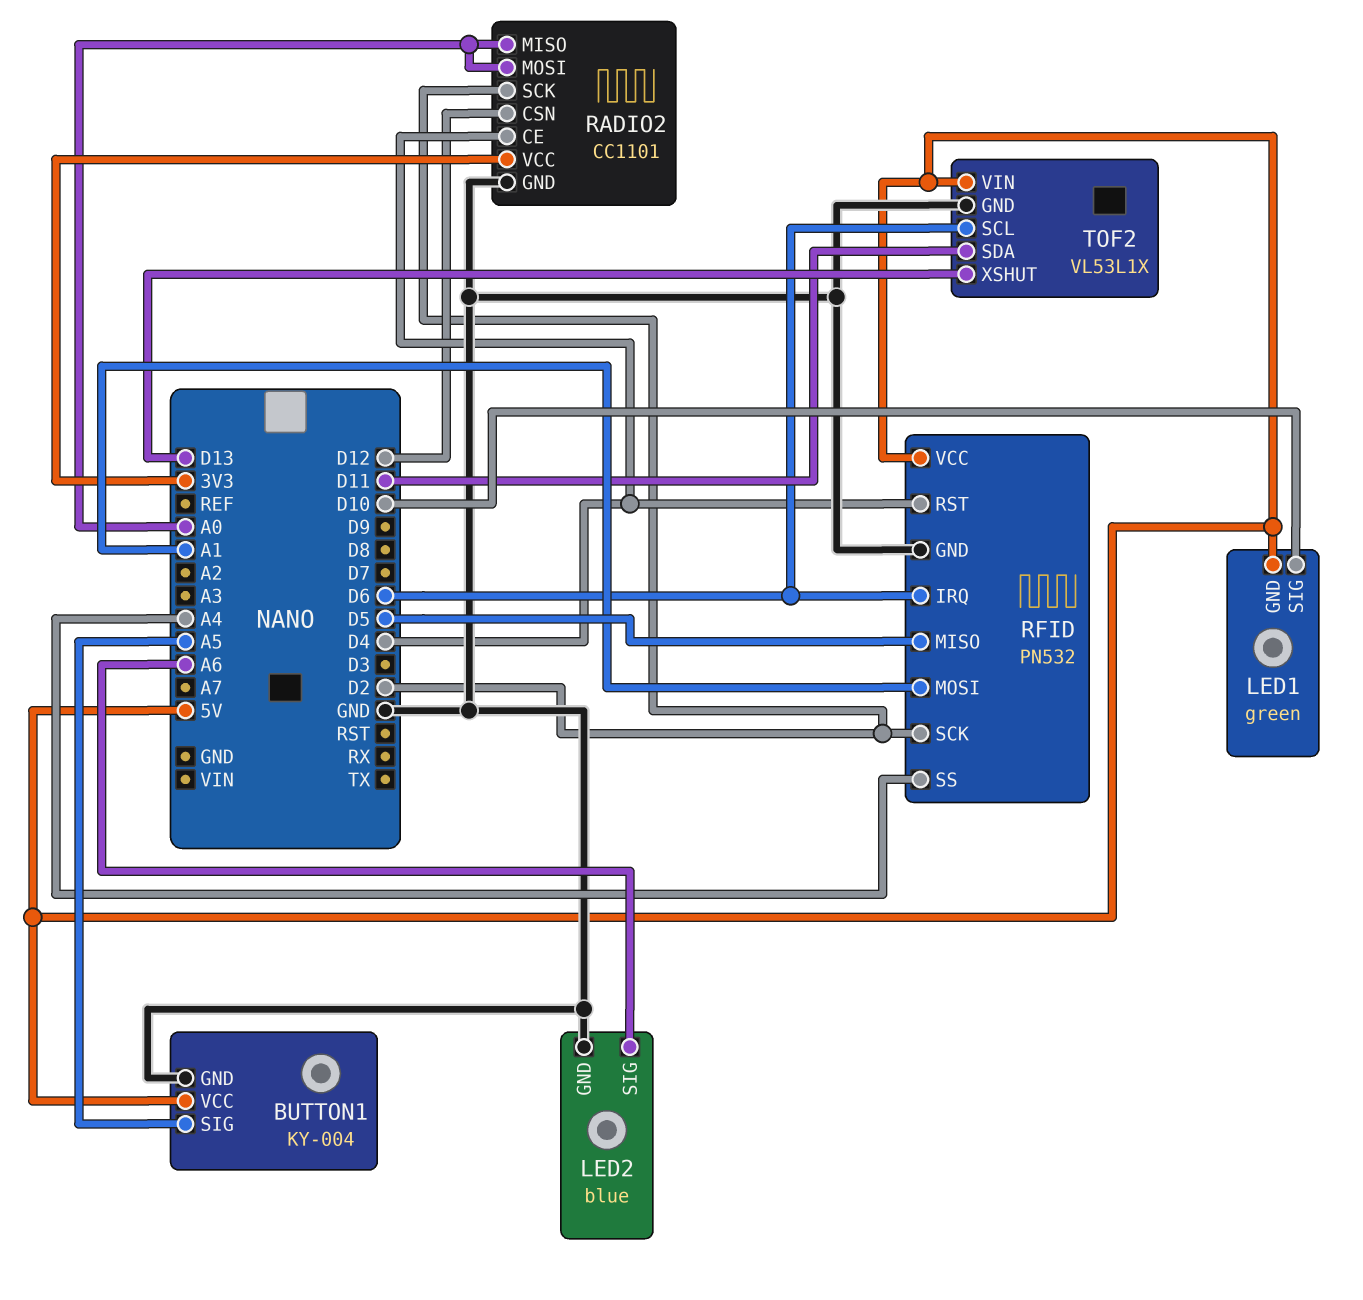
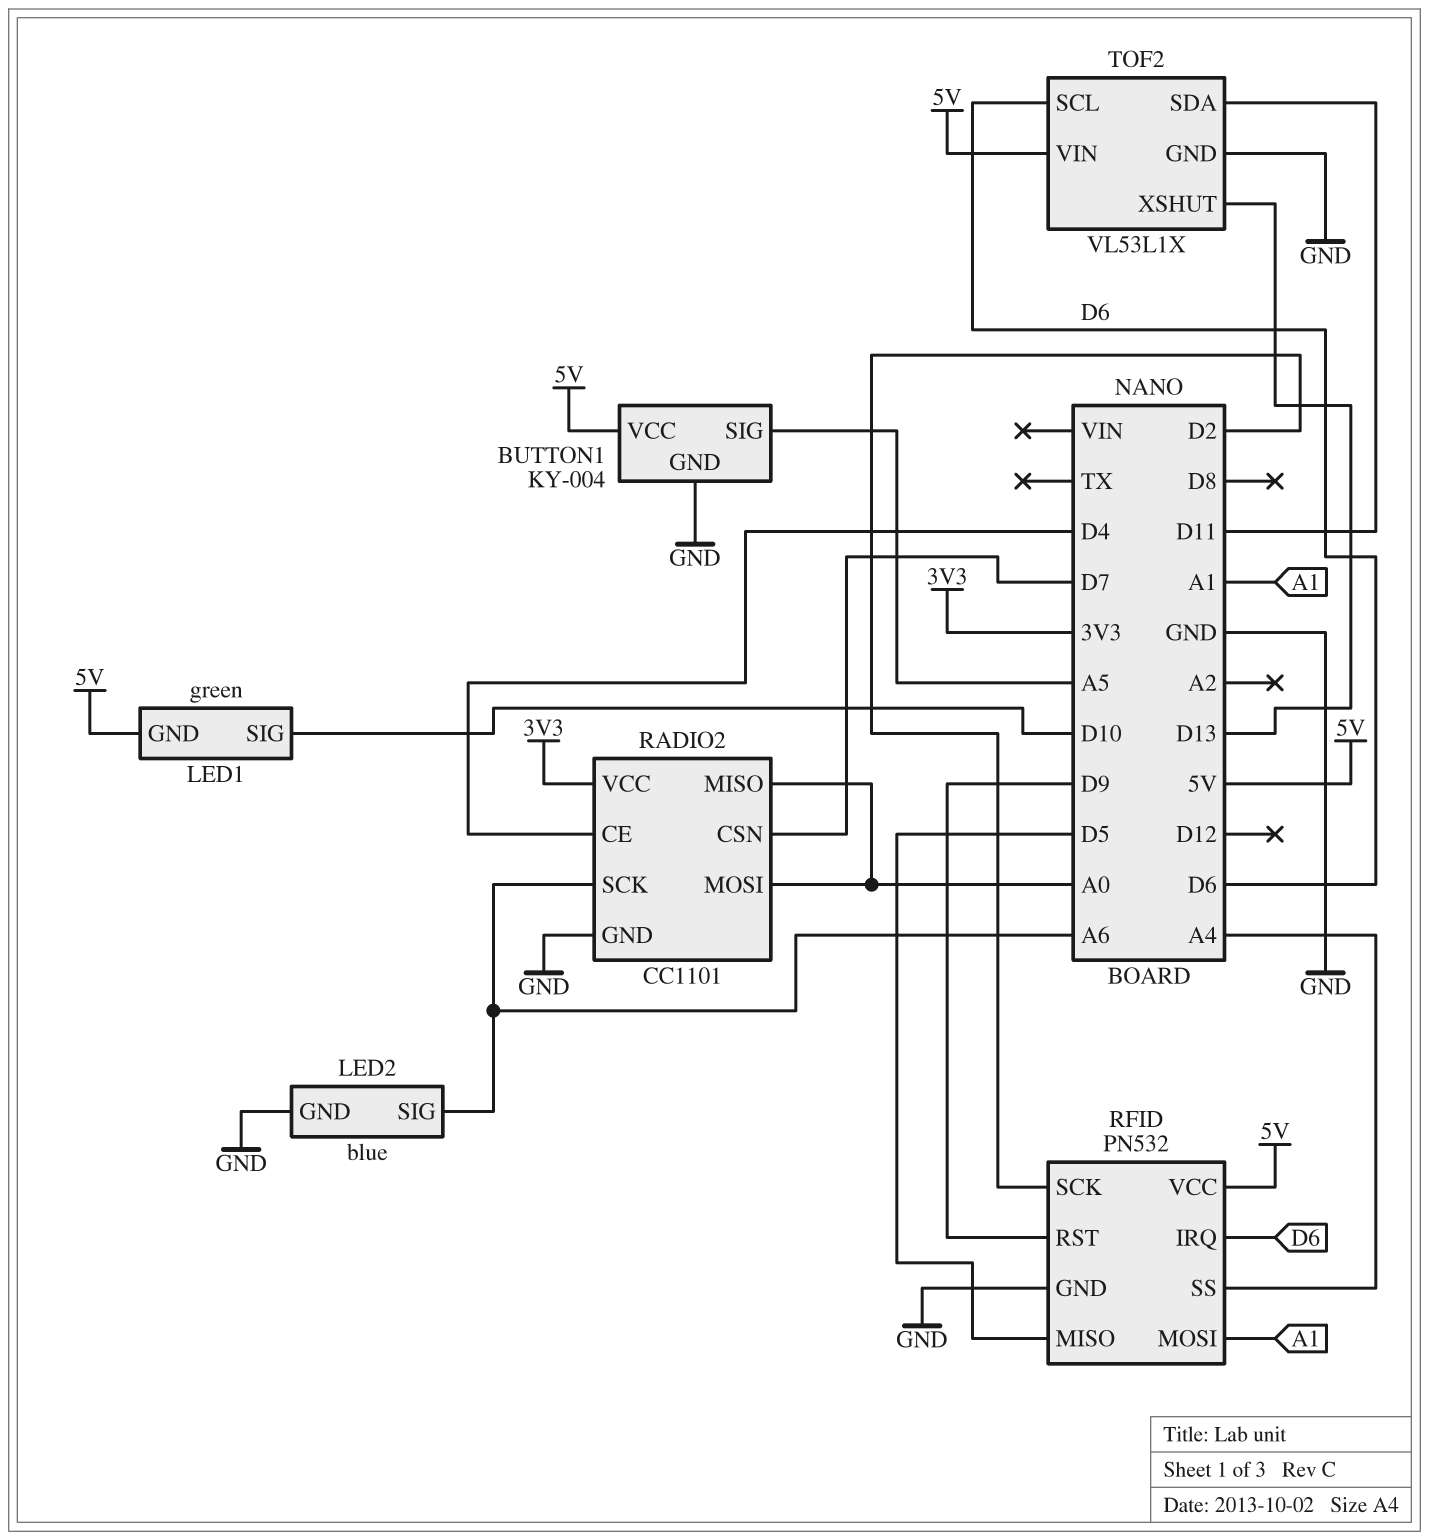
RADIO2 pin CSN: D12 -> D7
RADIO2 pin SCK: D2 -> A6
RFID pin RST: D4 -> D9

